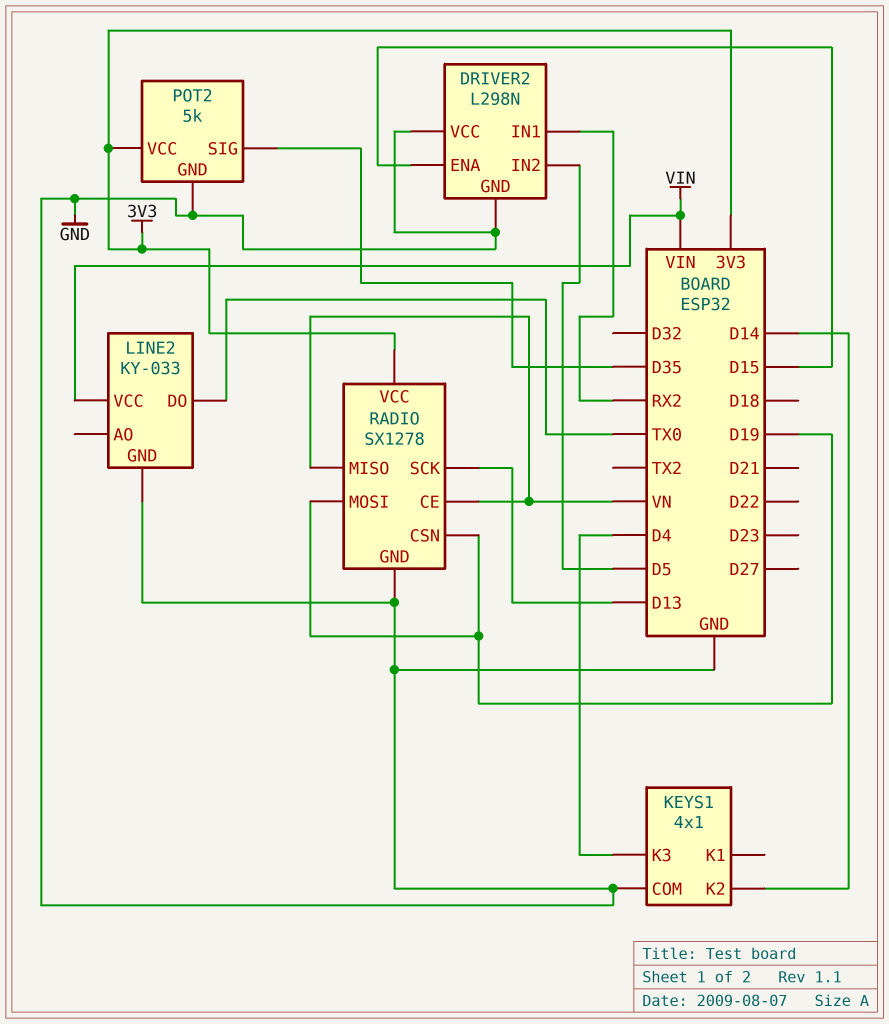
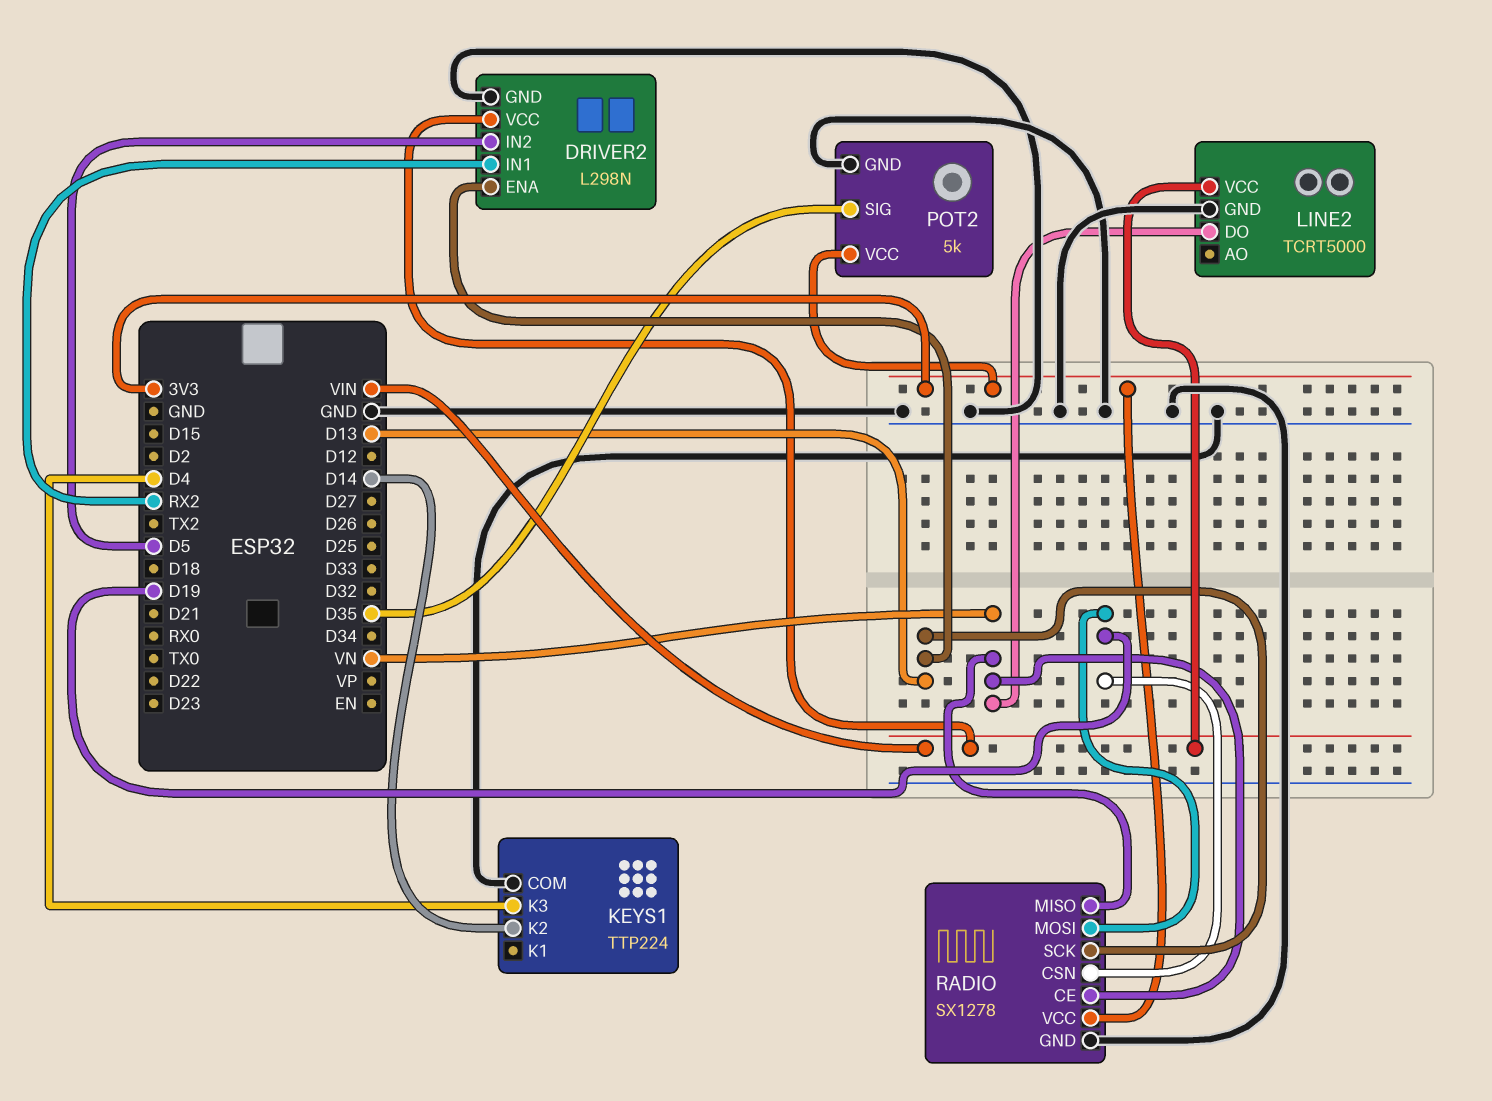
DRIVER2 pin ENA: D15 -> D13
DRIVER2 pin VCC: GND -> VIN
KEYS1: 4x1 -> TTP224
LINE2: KY-033 -> TCRT5000
LINE2 pin DO: TX0 -> VN

